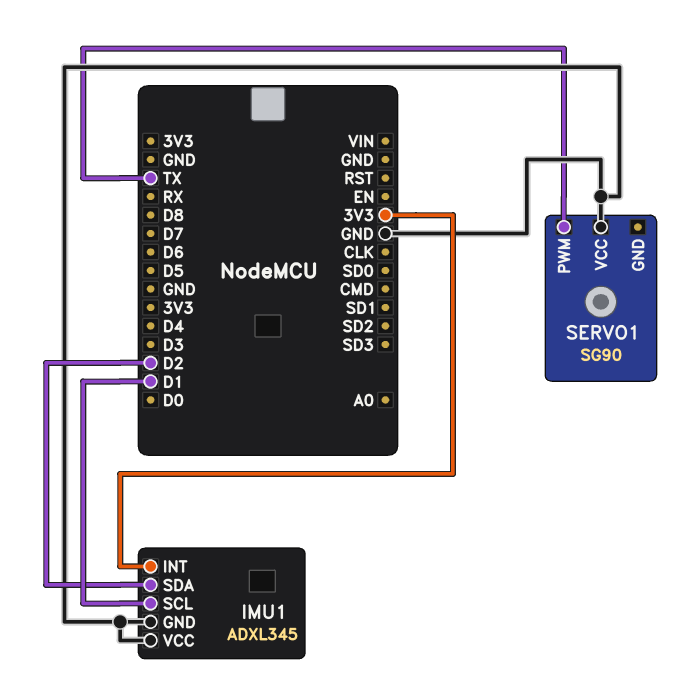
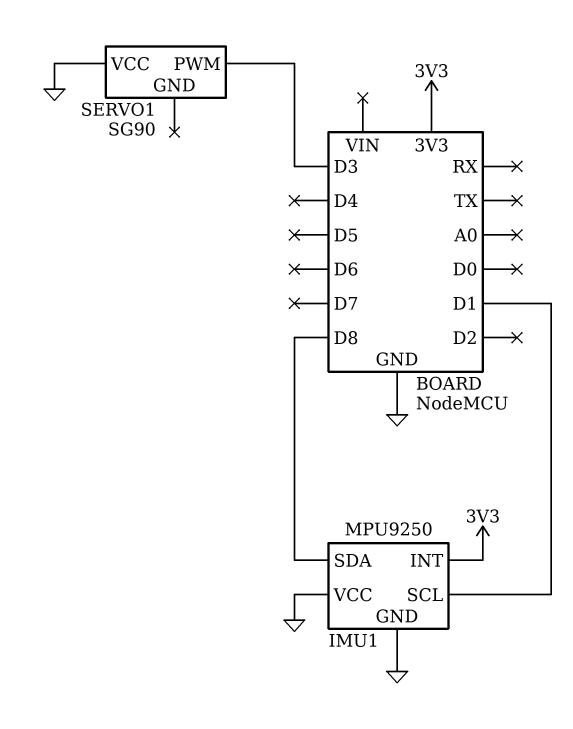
IMU1: ADXL345 -> MPU9250
IMU1 pin SDA: D2 -> D8
SERVO1 pin PWM: TX -> D3

